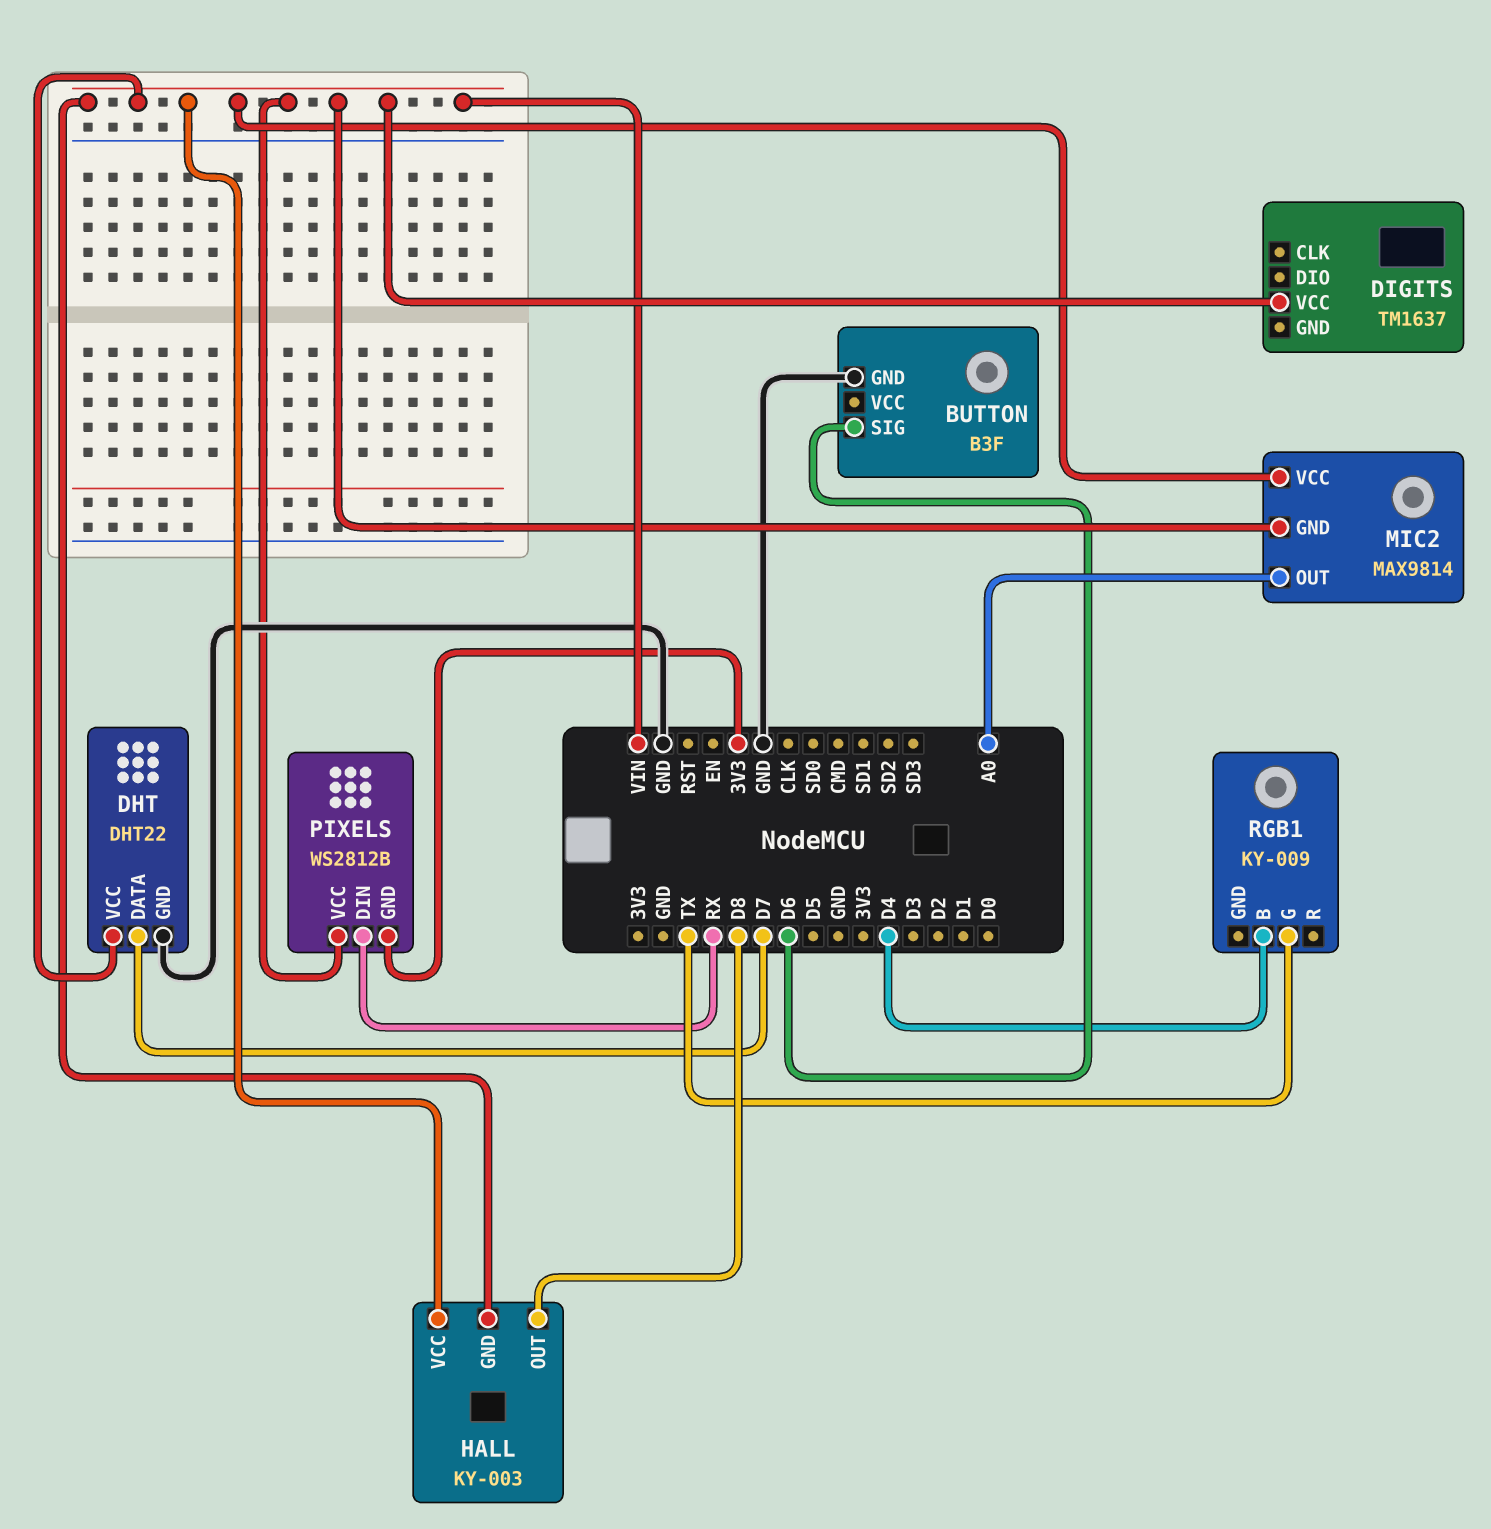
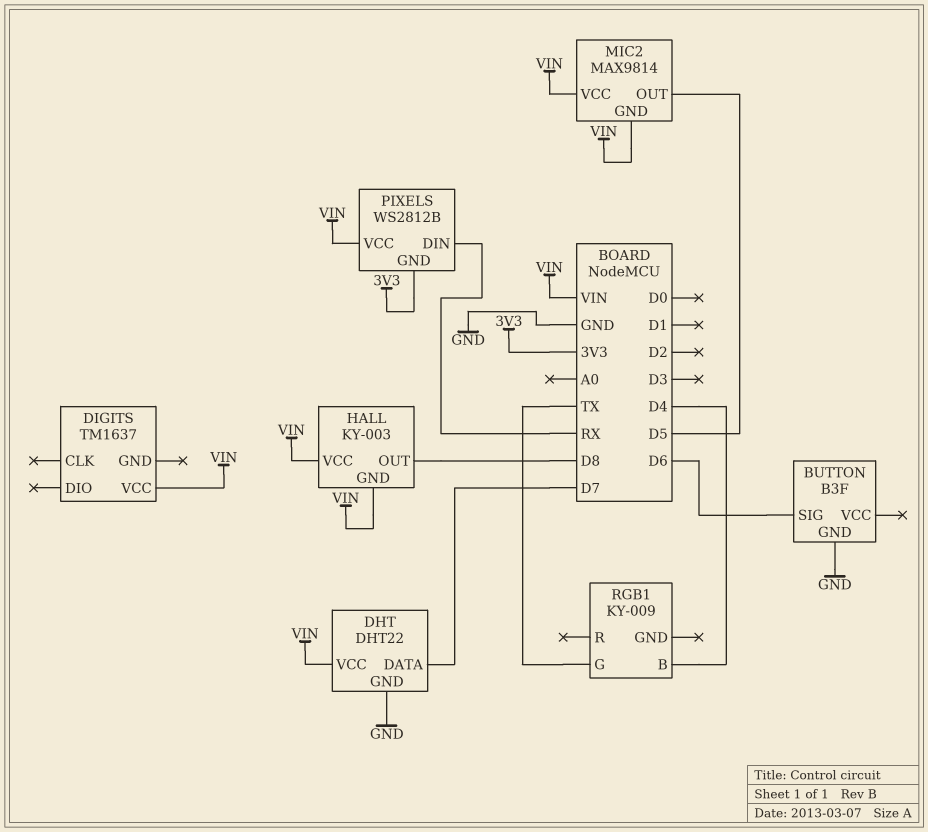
MIC2 pin OUT: A0 -> D5

